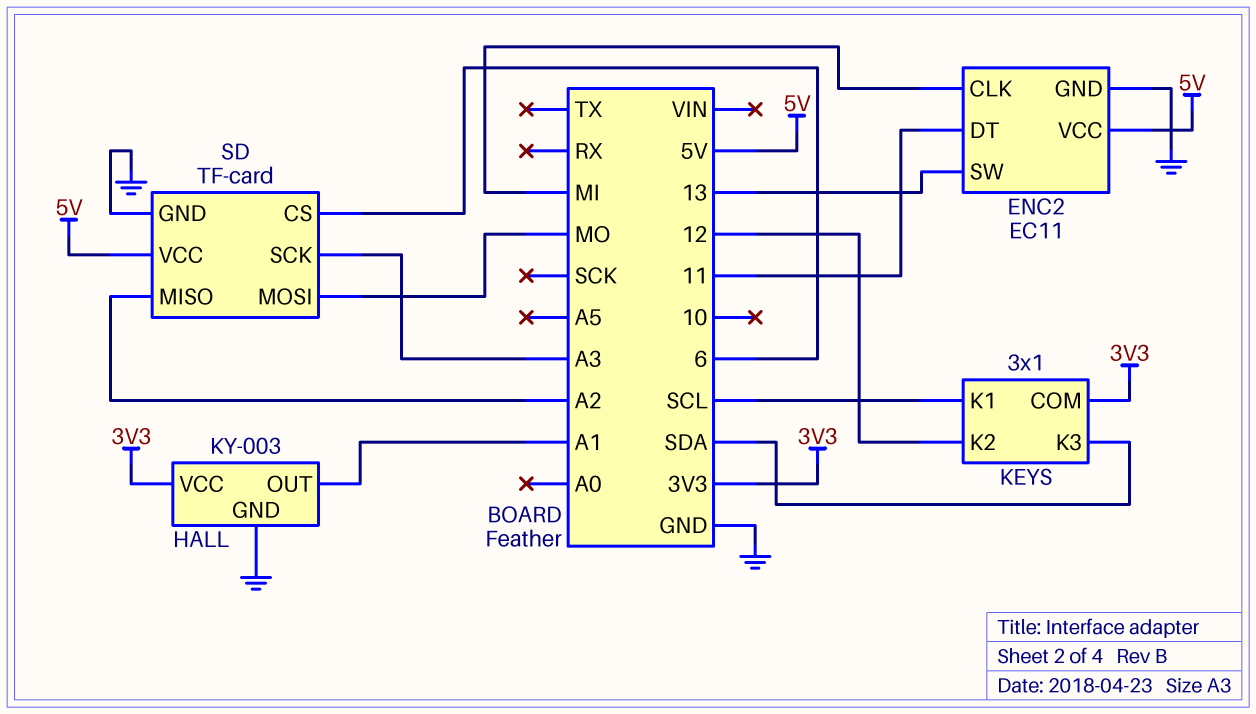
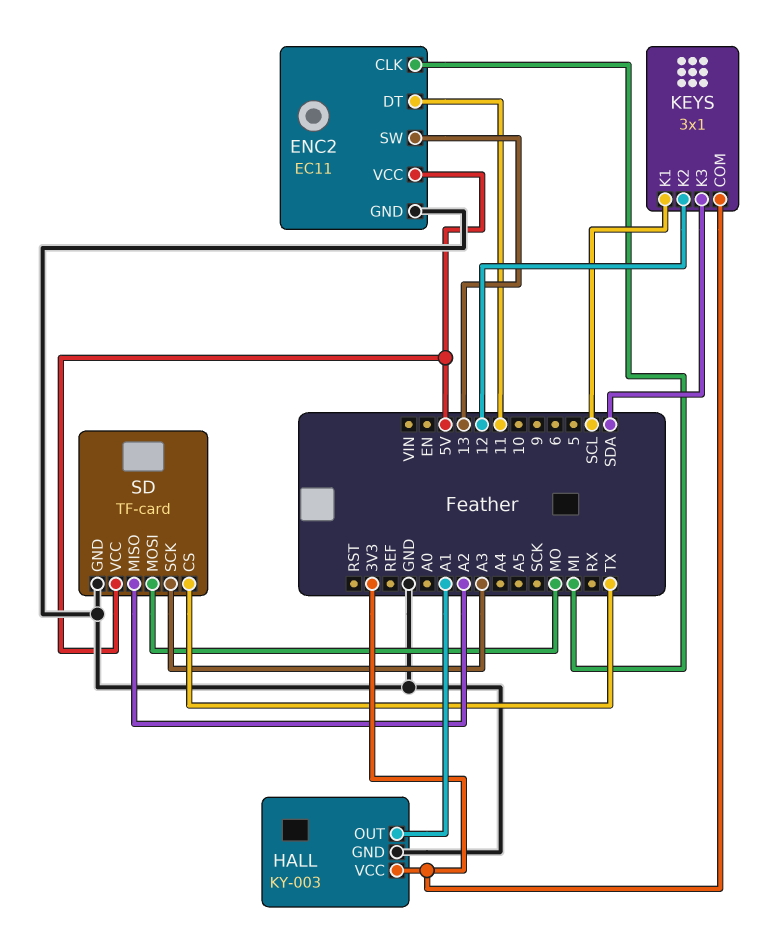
SD pin CS: 6 -> TX

